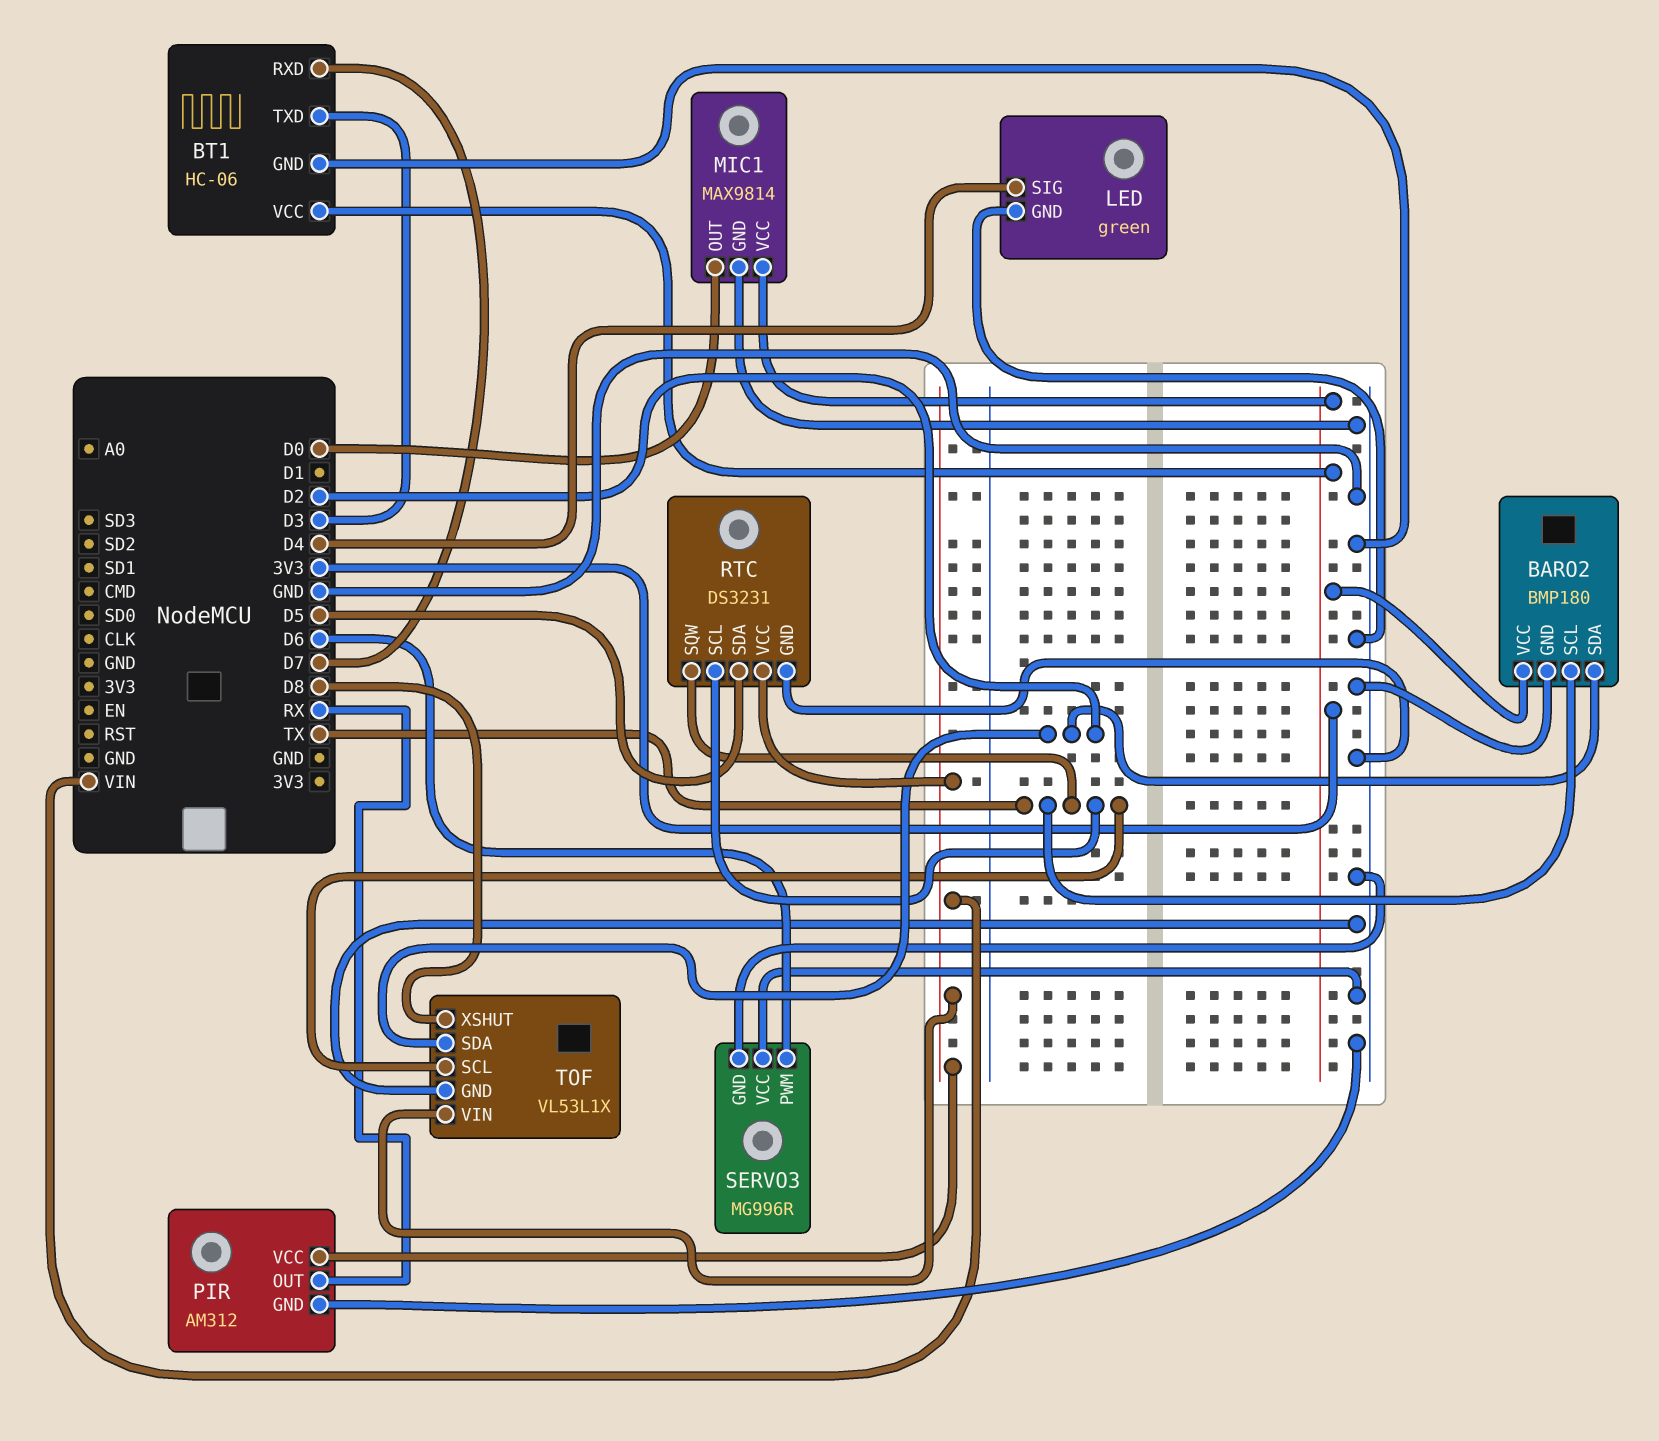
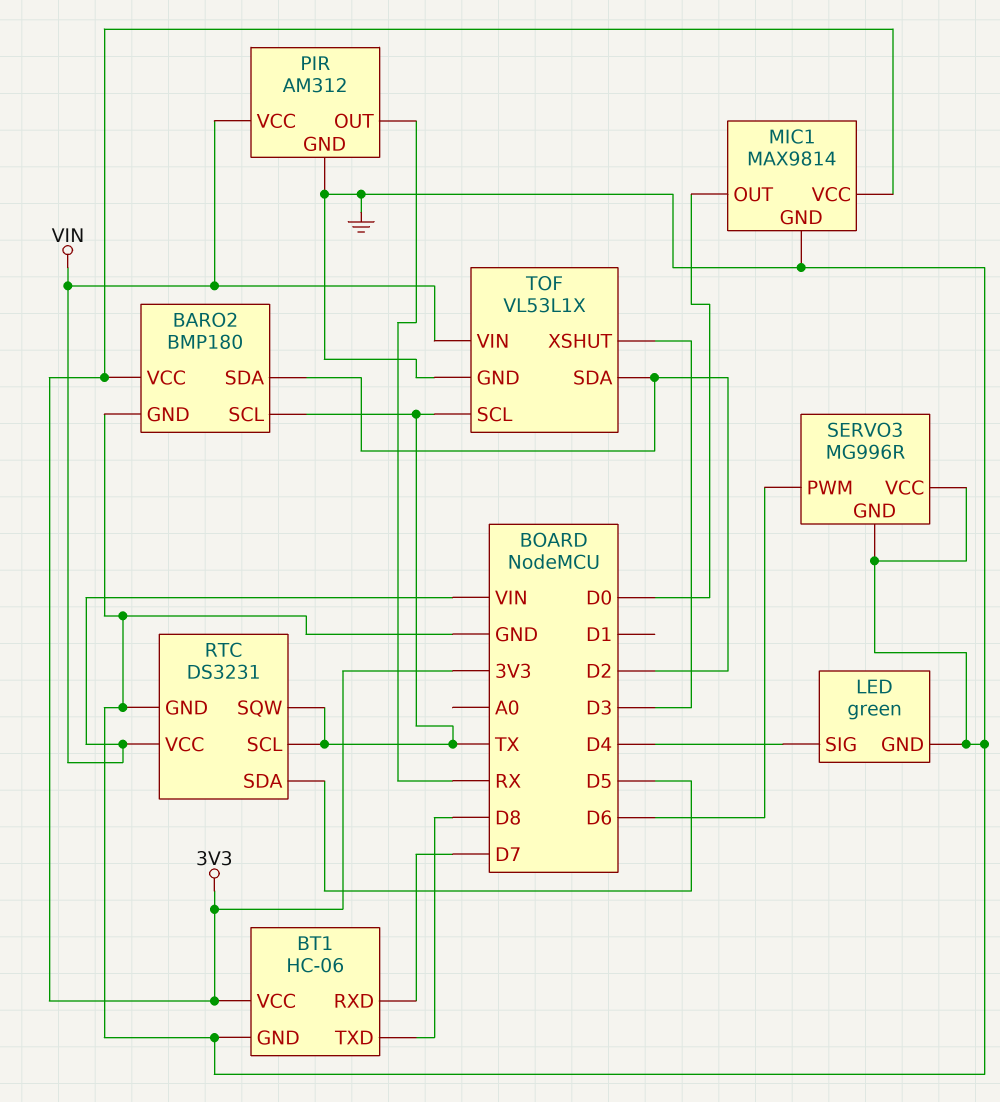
BT1 pin TXD: D3 -> D8
TOF pin XSHUT: D8 -> D3

